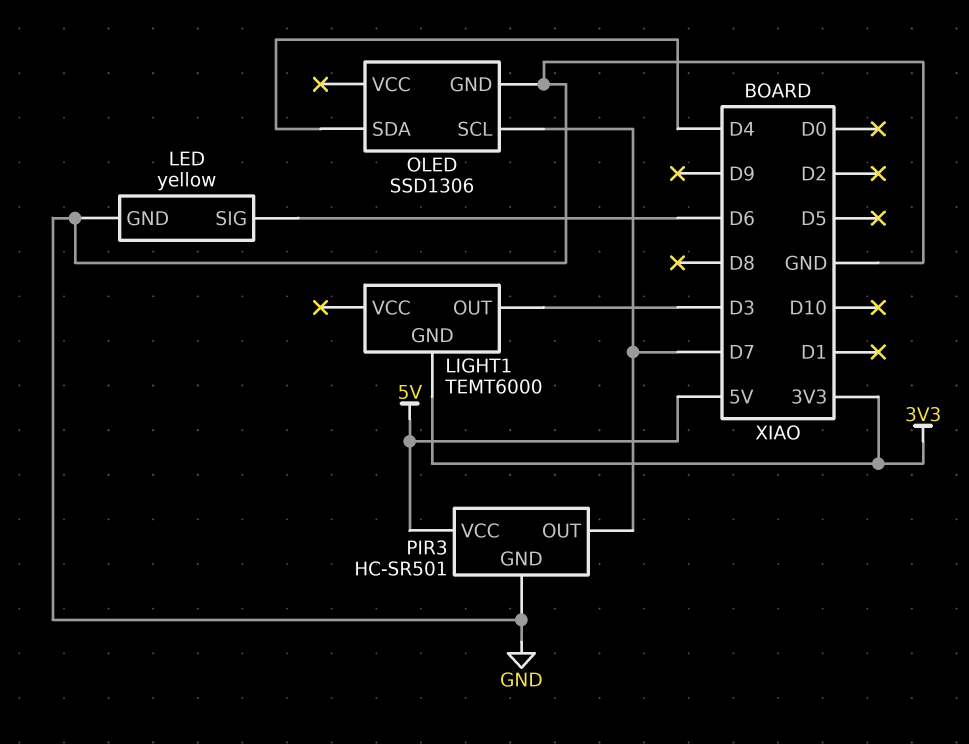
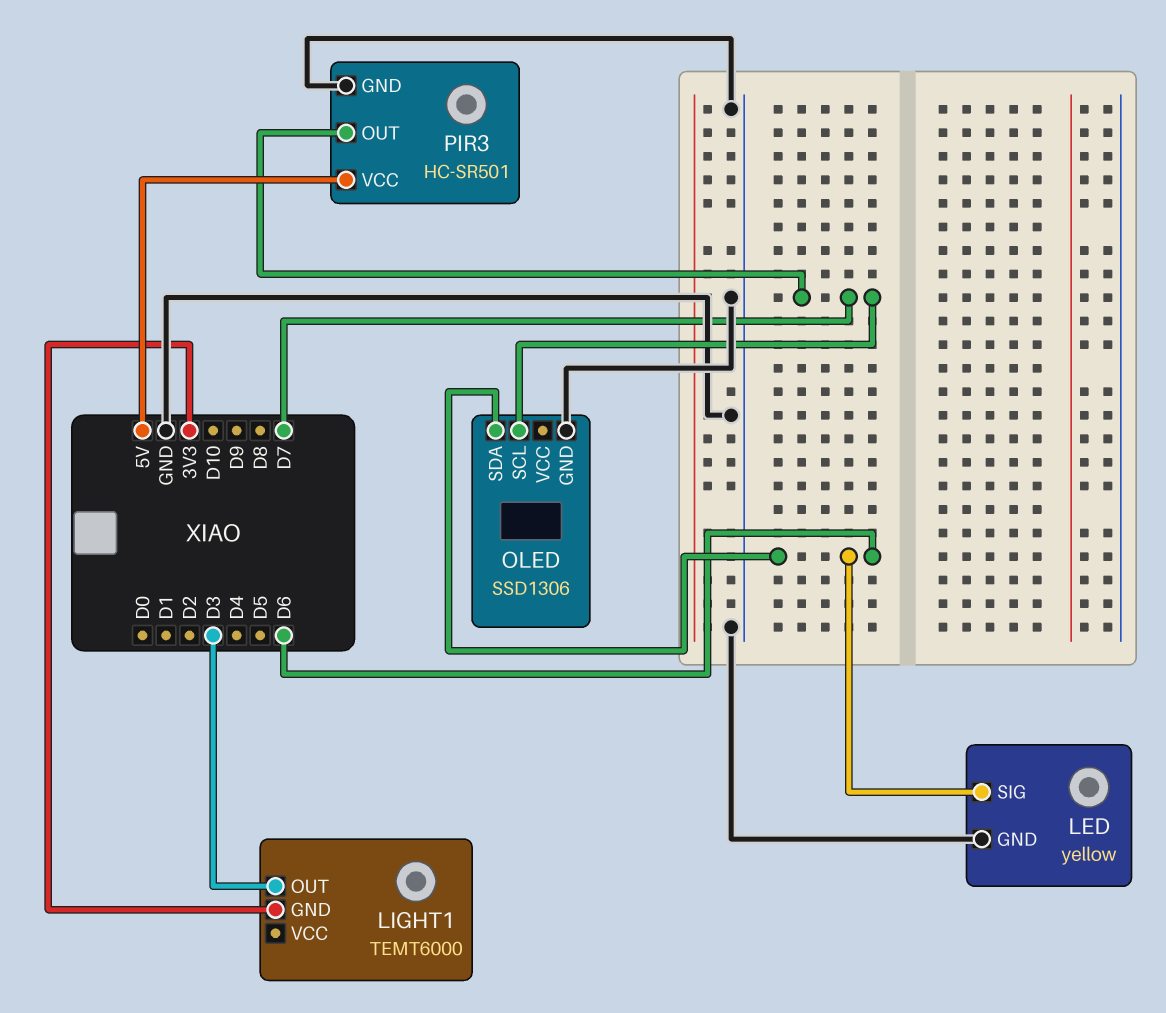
OLED pin SDA: D4 -> D6

